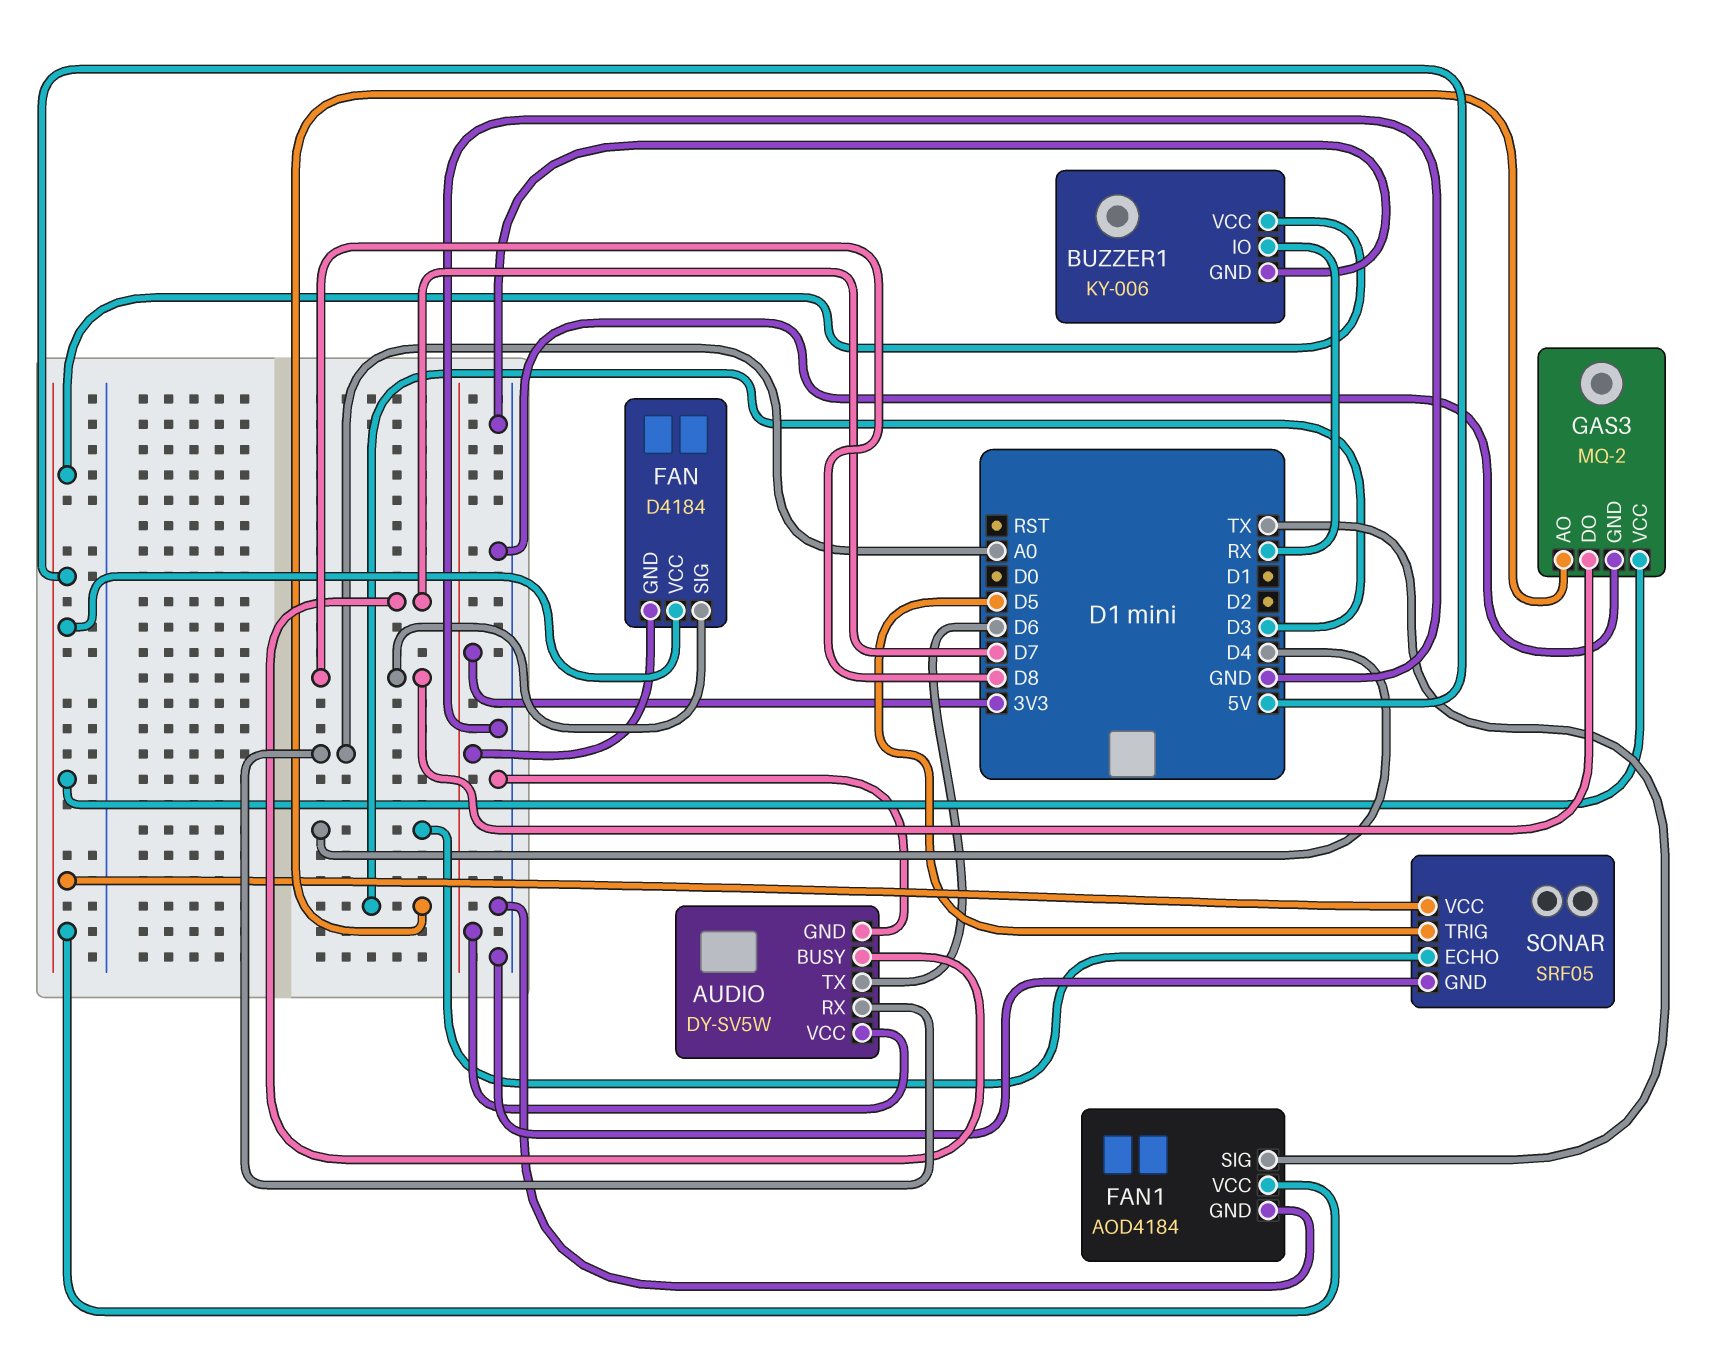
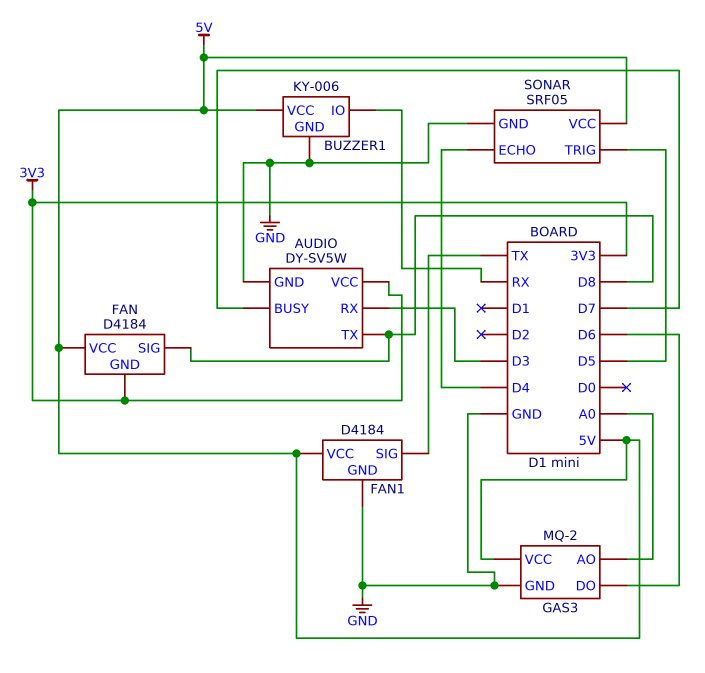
AUDIO pin RX: A0 -> D3
AUDIO pin TX: D6 -> D8
FAN1: AOD4184 -> D4184
GAS3 pin AO: D3 -> A0
GAS3 pin DO: D8 -> D6

